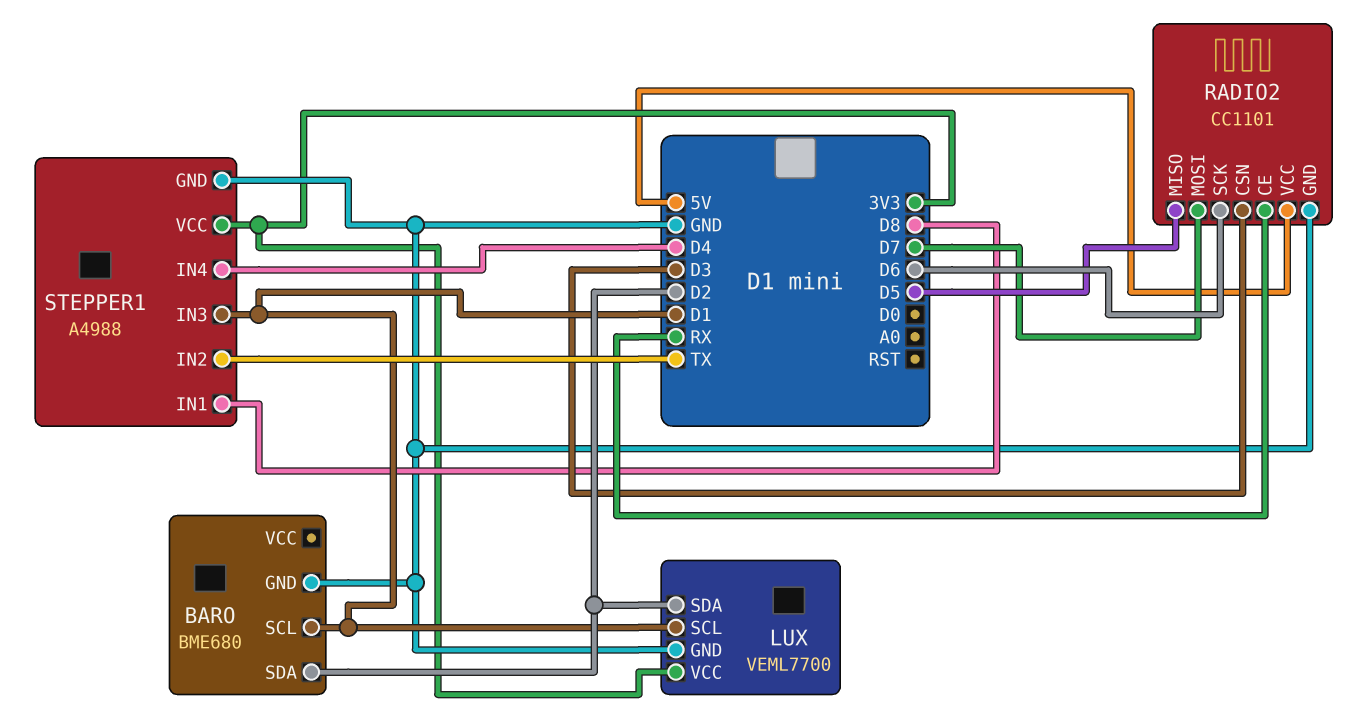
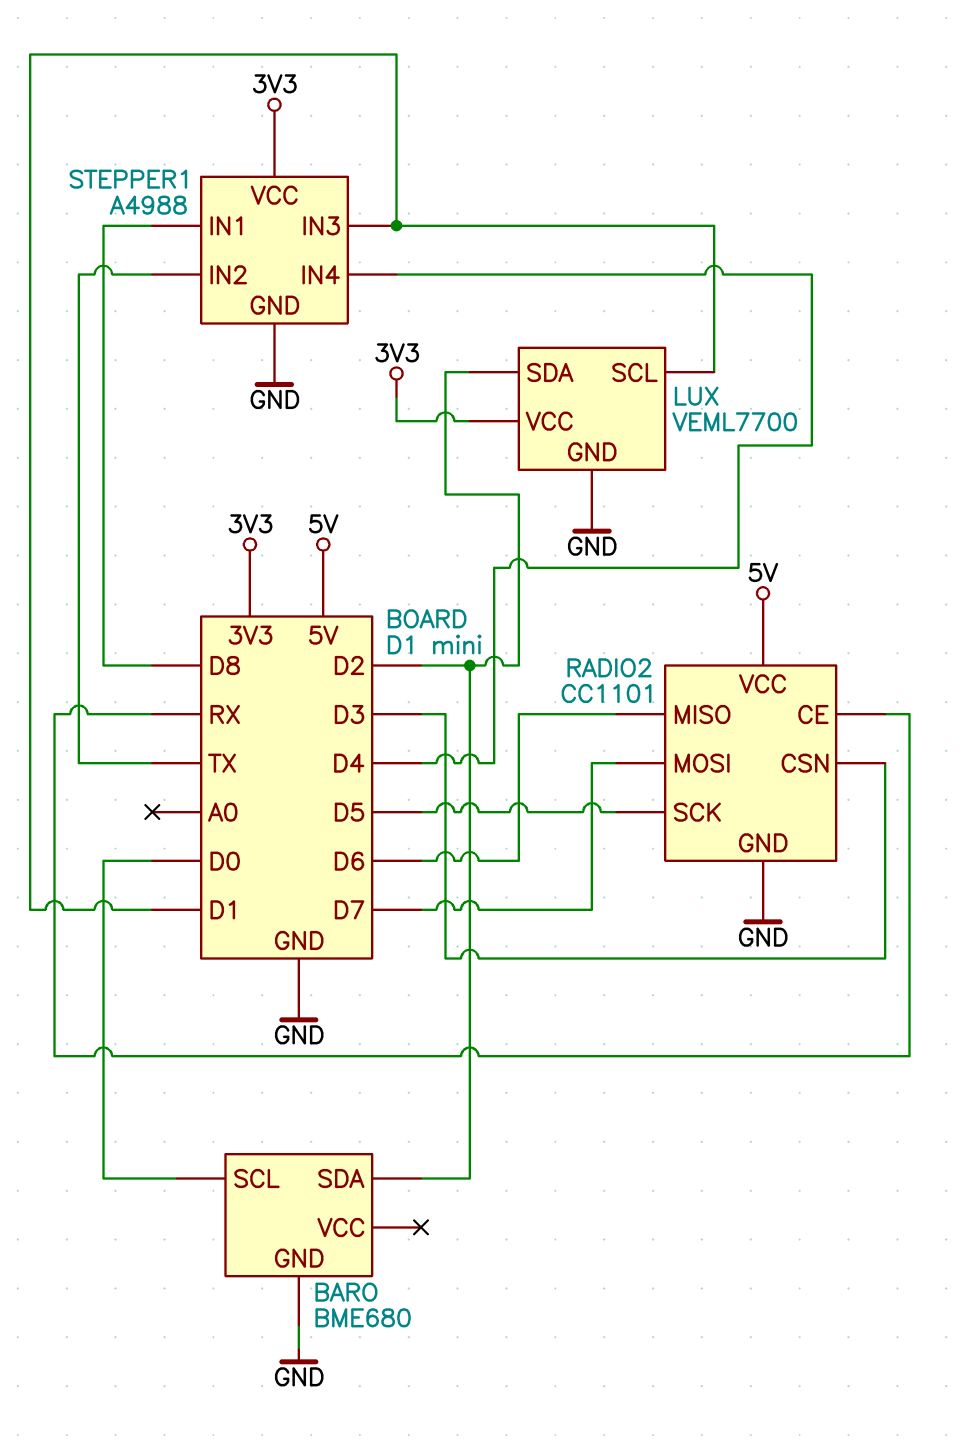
BARO pin SCL: D1 -> D0
RADIO2 pin MISO: D5 -> D6
RADIO2 pin SCK: D6 -> D5

